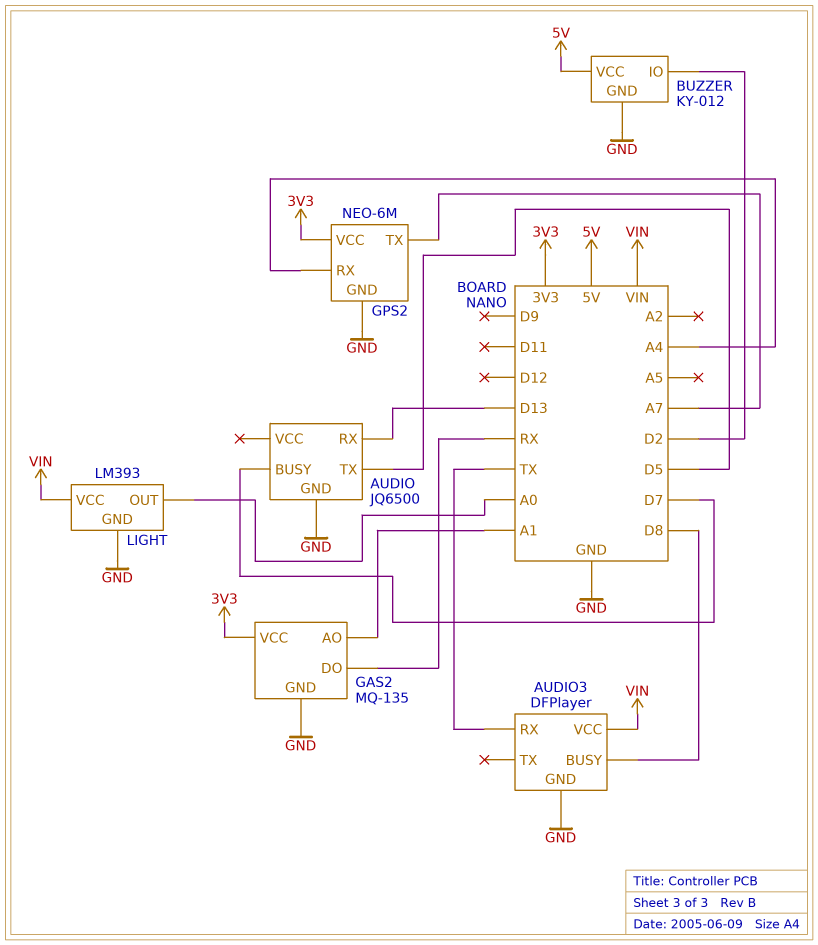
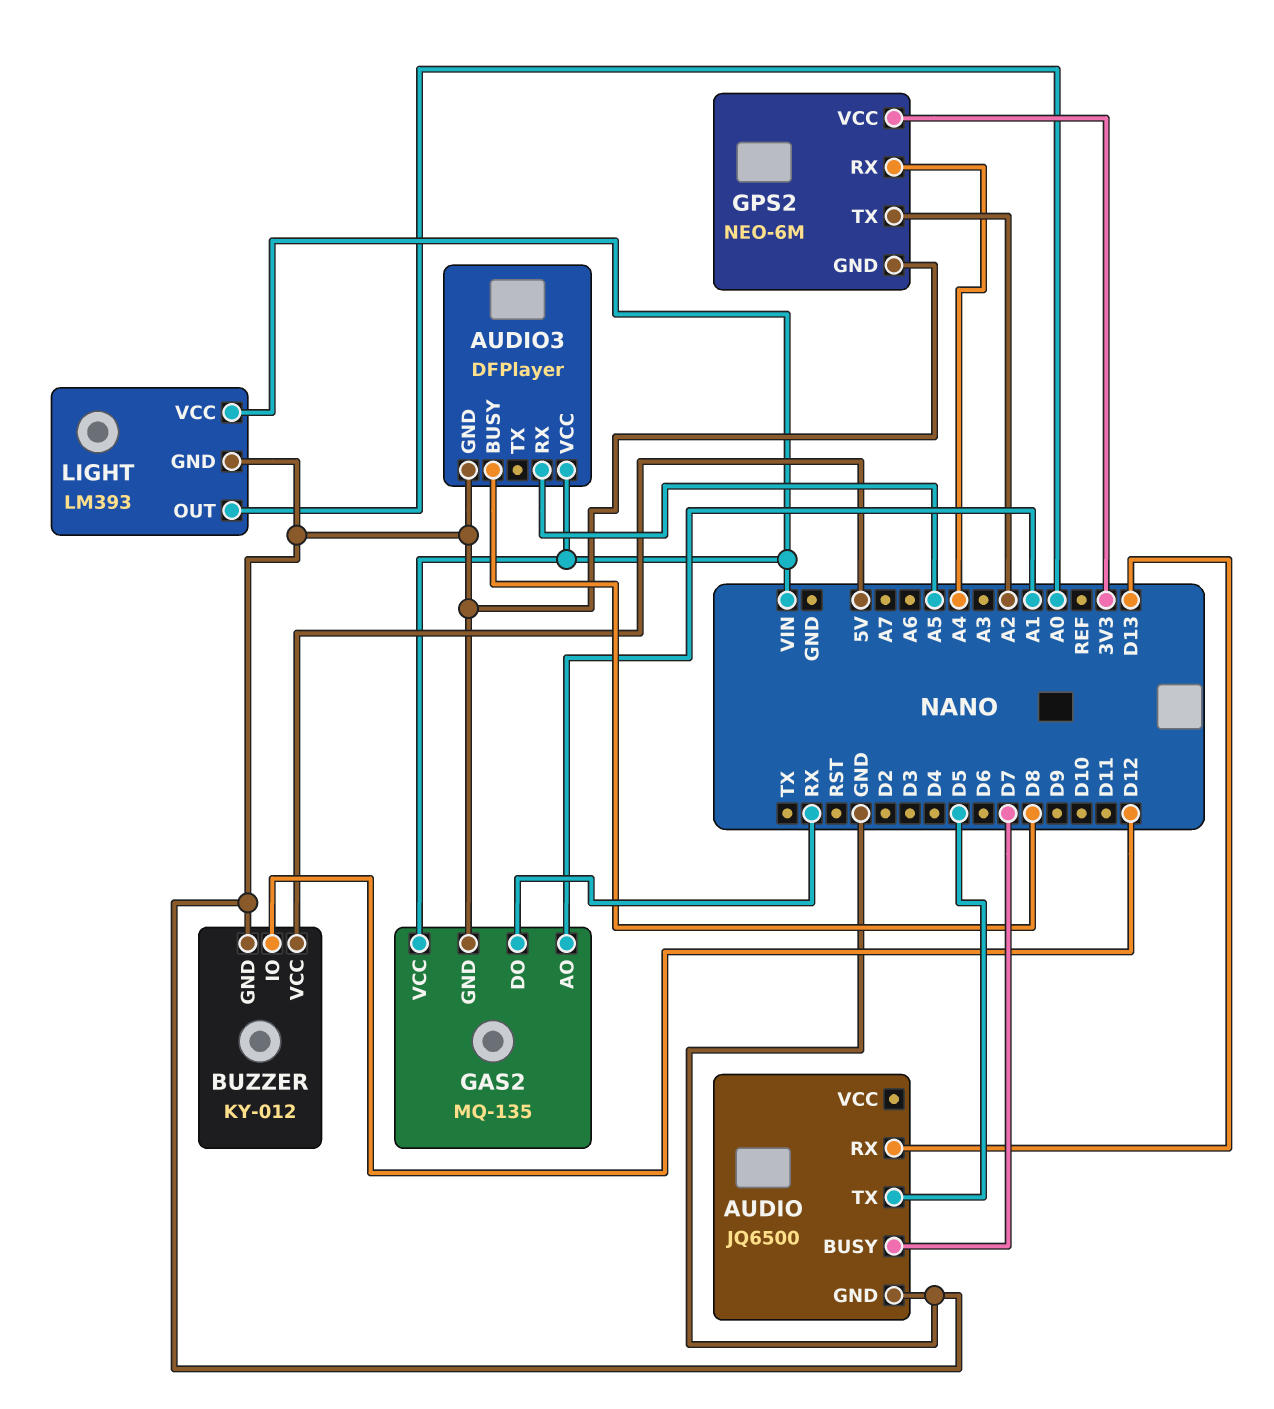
AUDIO3 pin RX: TX -> A5
BUZZER pin IO: D2 -> D12
GAS2 pin VCC: 3V3 -> VIN
GPS2 pin TX: A7 -> A2

